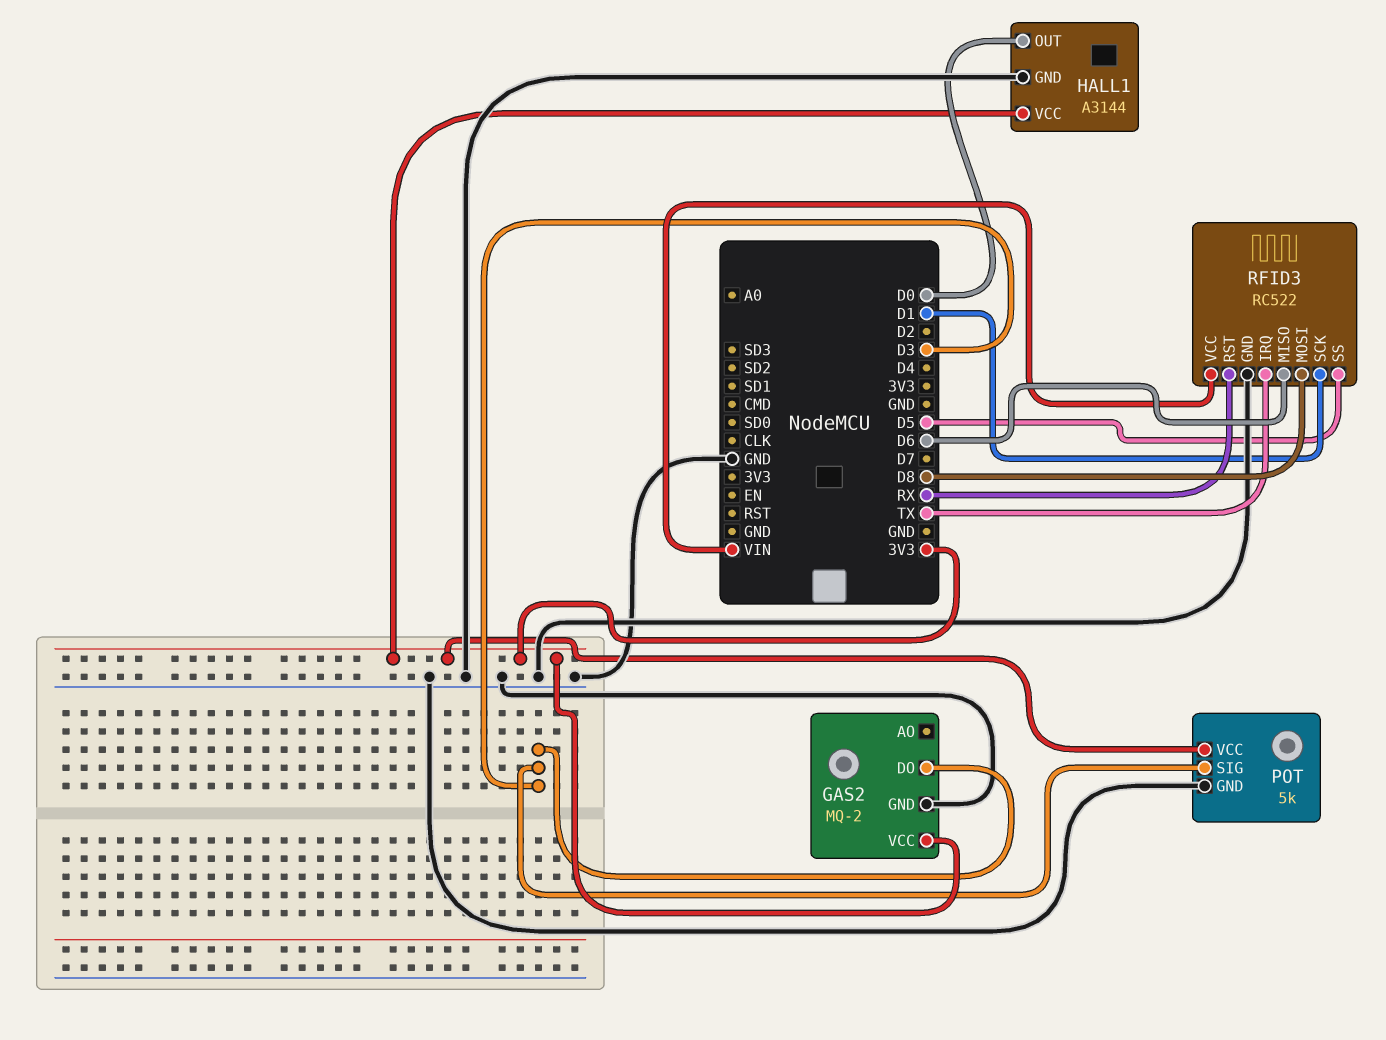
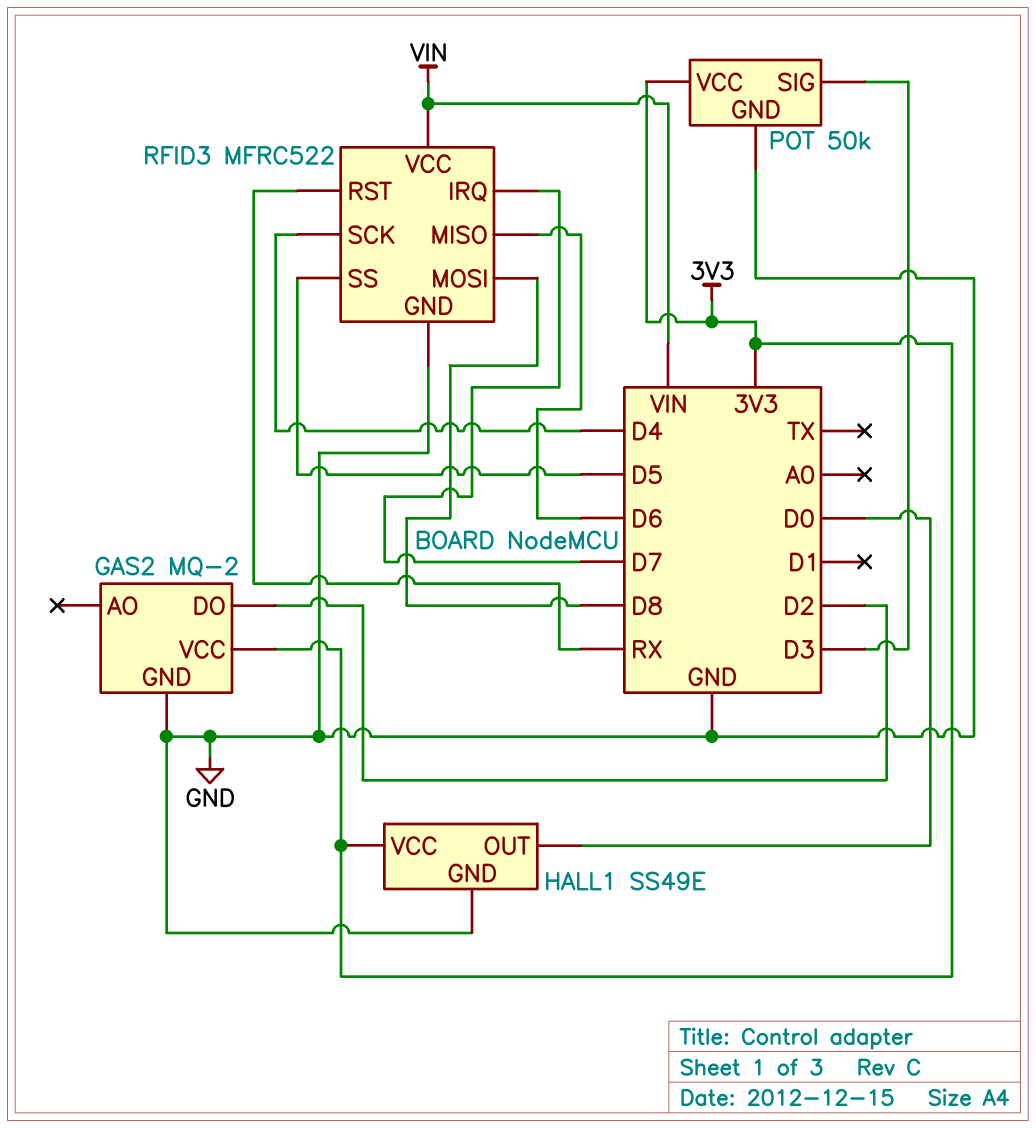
GAS2 pin DO: D3 -> D2
HALL1: A3144 -> SS49E
POT: 5k -> 50k
RFID3: RC522 -> MFRC522
RFID3 pin IRQ: TX -> D7
RFID3 pin SCK: D1 -> D4

